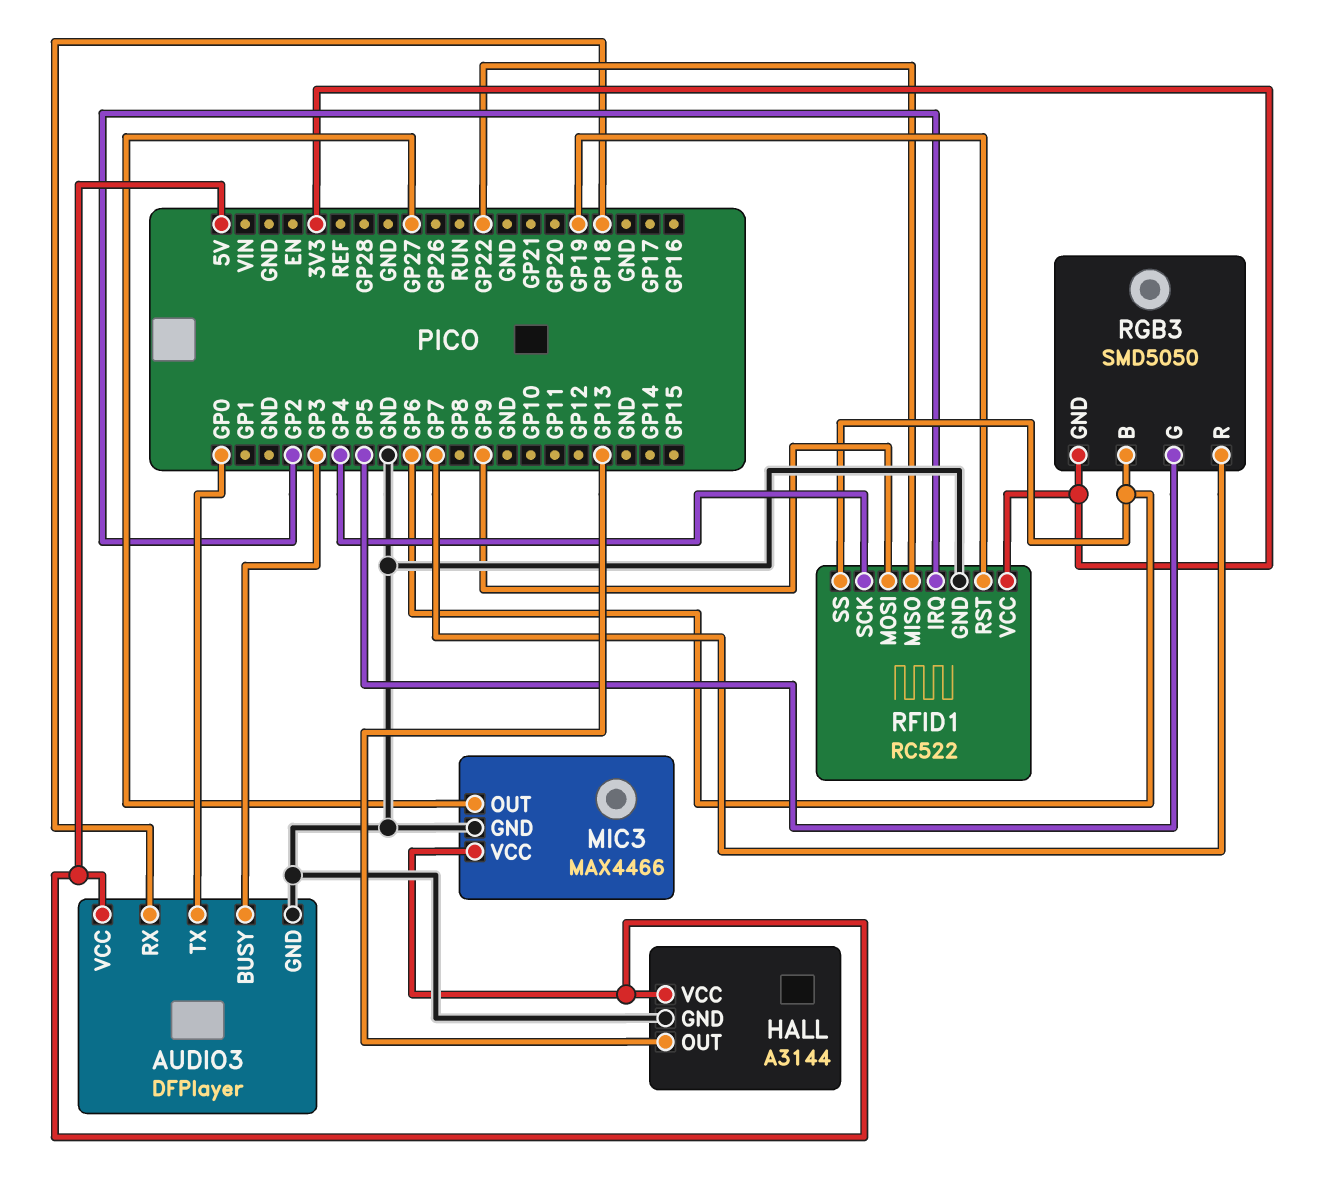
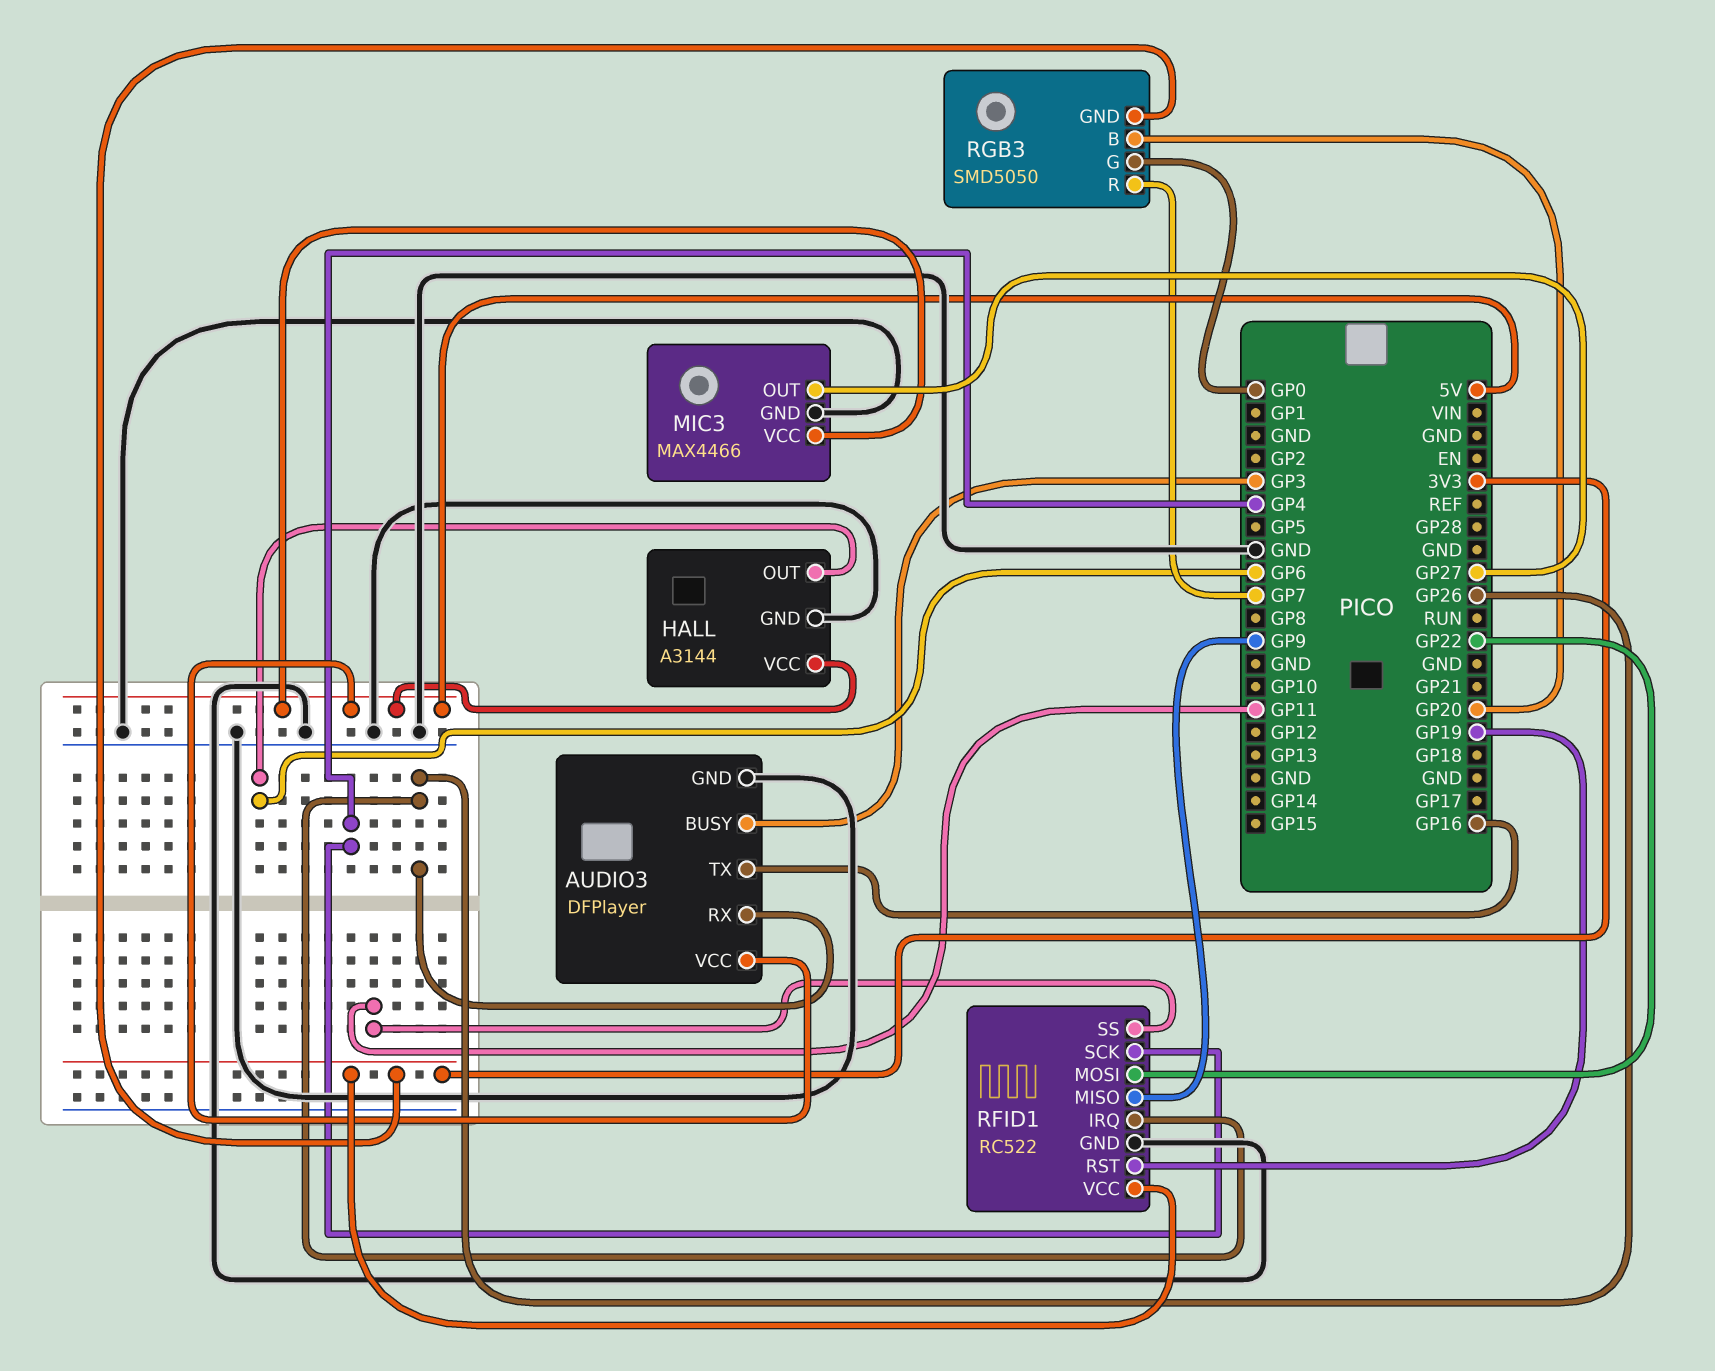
AUDIO3 pin RX: GP18 -> GP26
AUDIO3 pin TX: GP0 -> GP16
HALL pin OUT: GP13 -> GP6
RFID1 pin IRQ: GP2 -> GP26
RFID1 pin MISO: GP22 -> GP9
RFID1 pin MOSI: GP9 -> GP22
RFID1 pin SS: GP6 -> GP11
RGB3 pin B: GP6 -> GP20
RGB3 pin G: GP5 -> GP0

